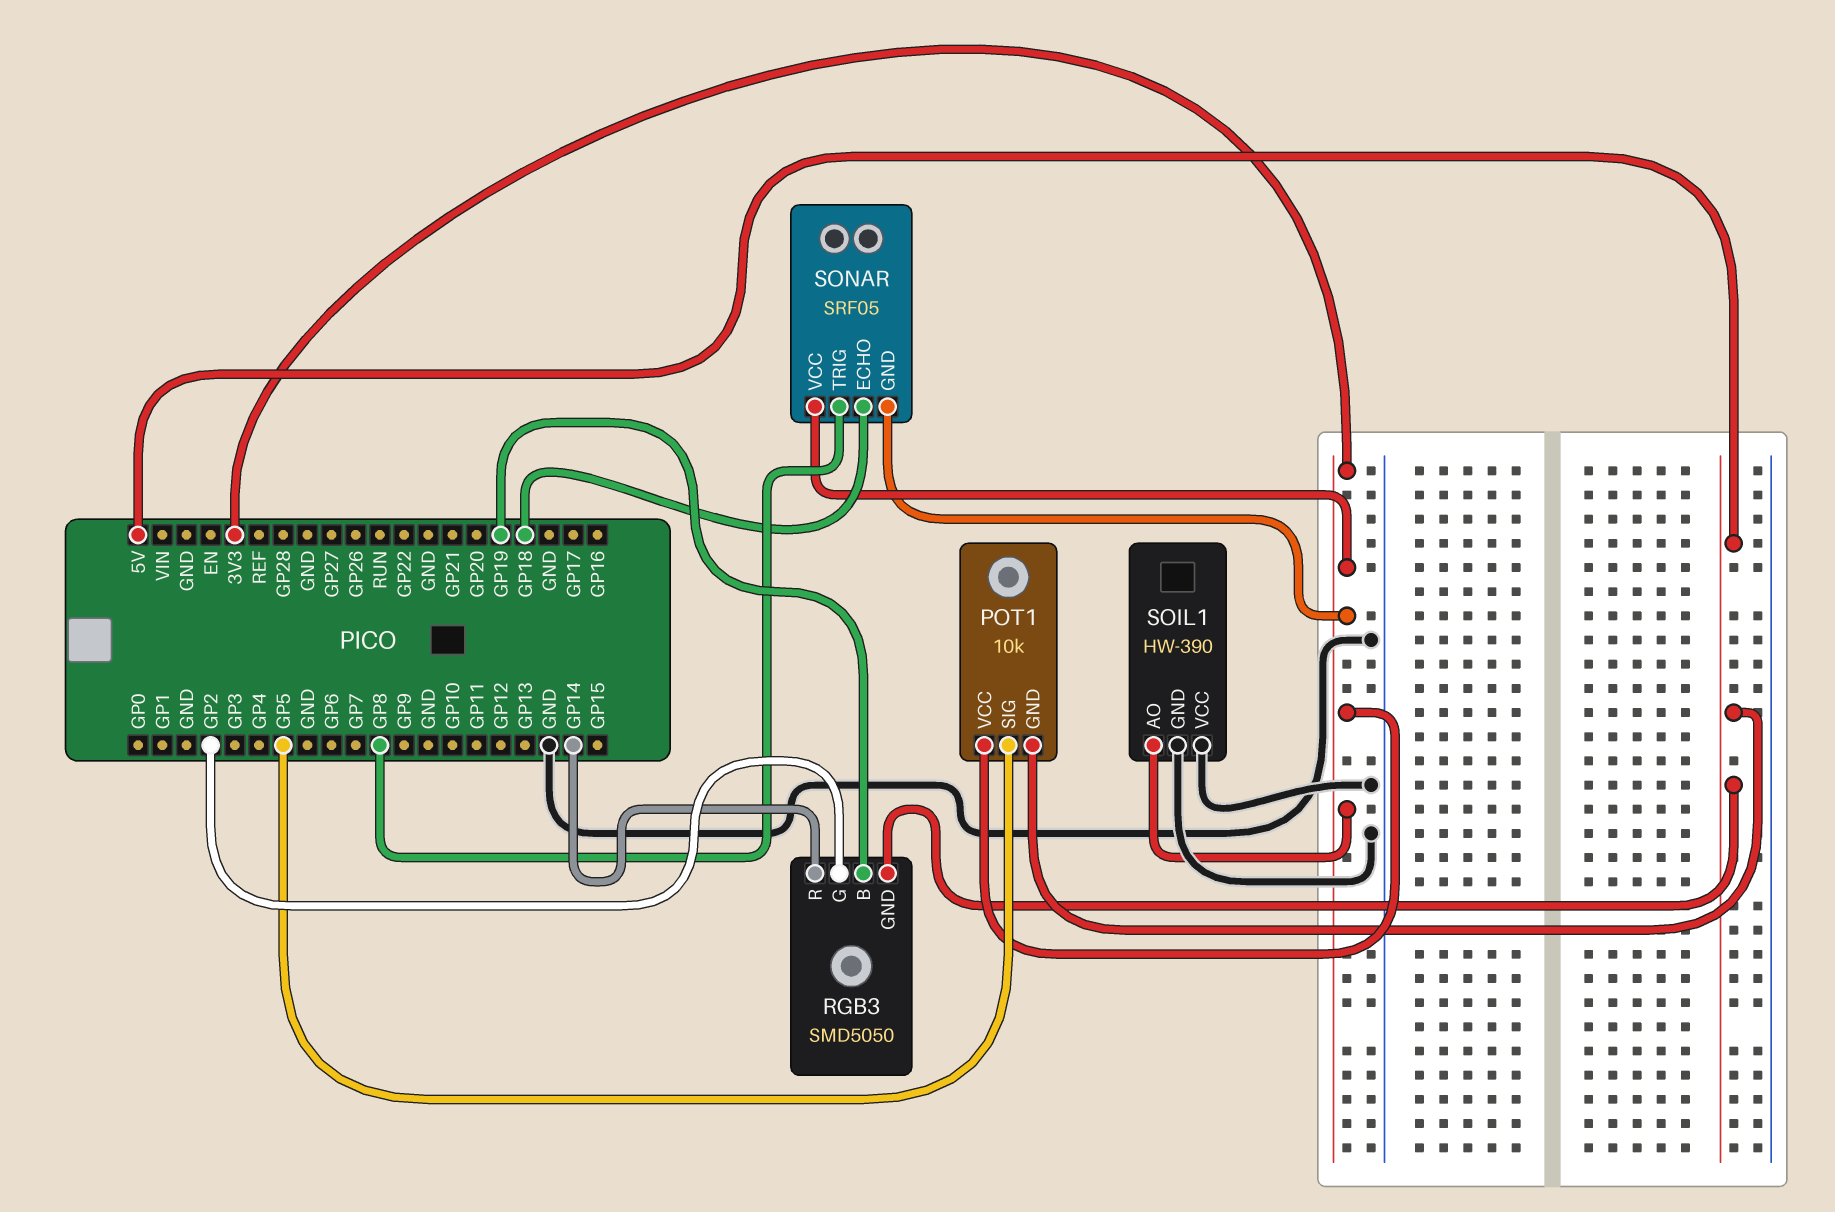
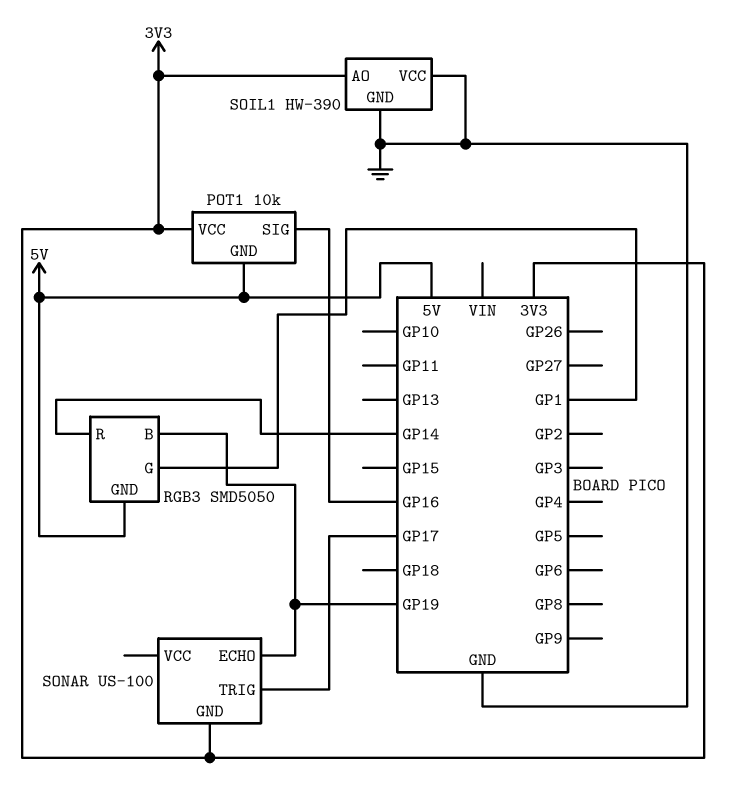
POT1 pin SIG: GP5 -> GP16
RGB3 pin G: GP2 -> GP1
SONAR: SRF05 -> US-100
SONAR pin ECHO: GP18 -> GP19
SONAR pin TRIG: GP8 -> GP17
SONAR pin VCC: 3V3 -> none

